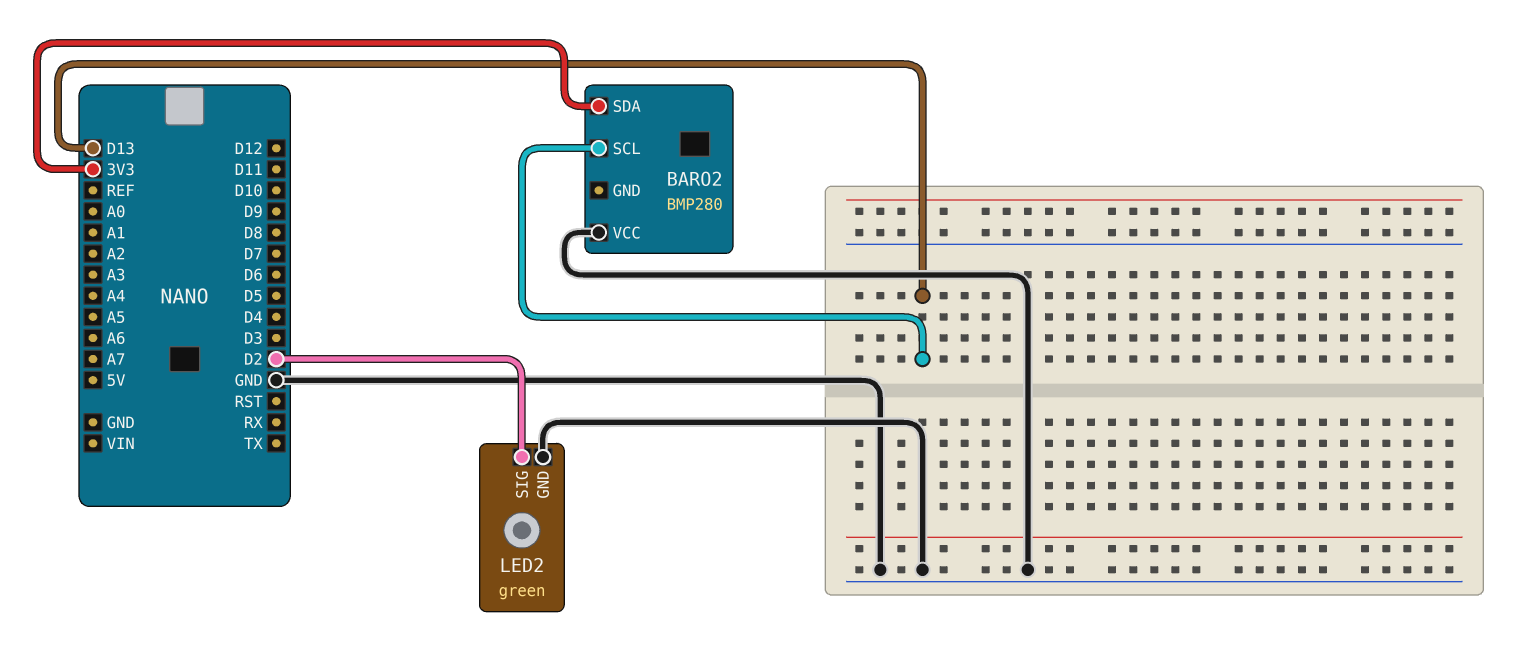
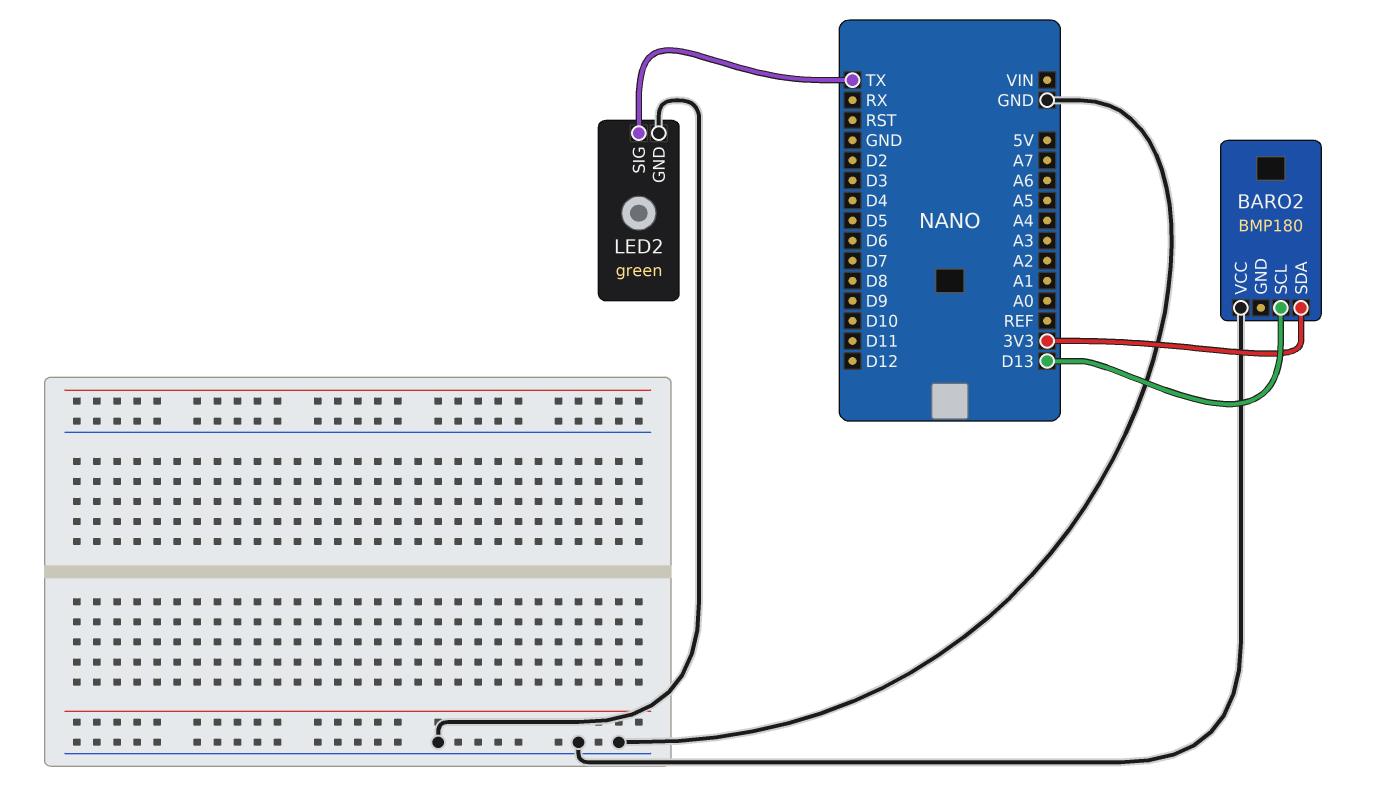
BARO2: BMP280 -> BMP180
LED2 pin SIG: D2 -> TX

